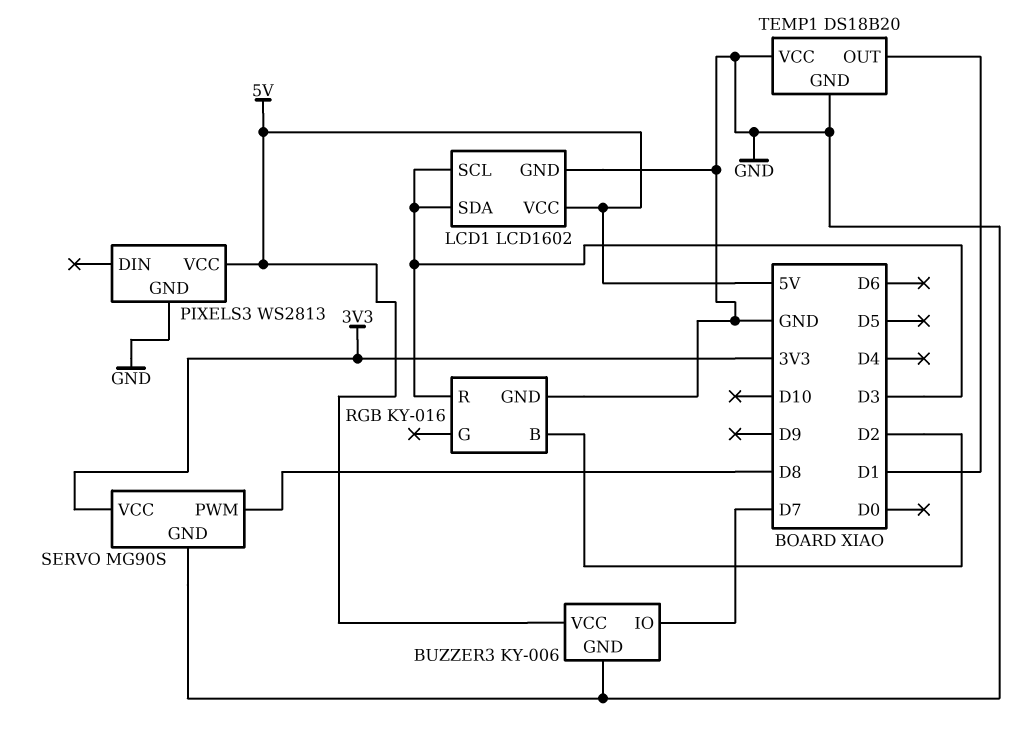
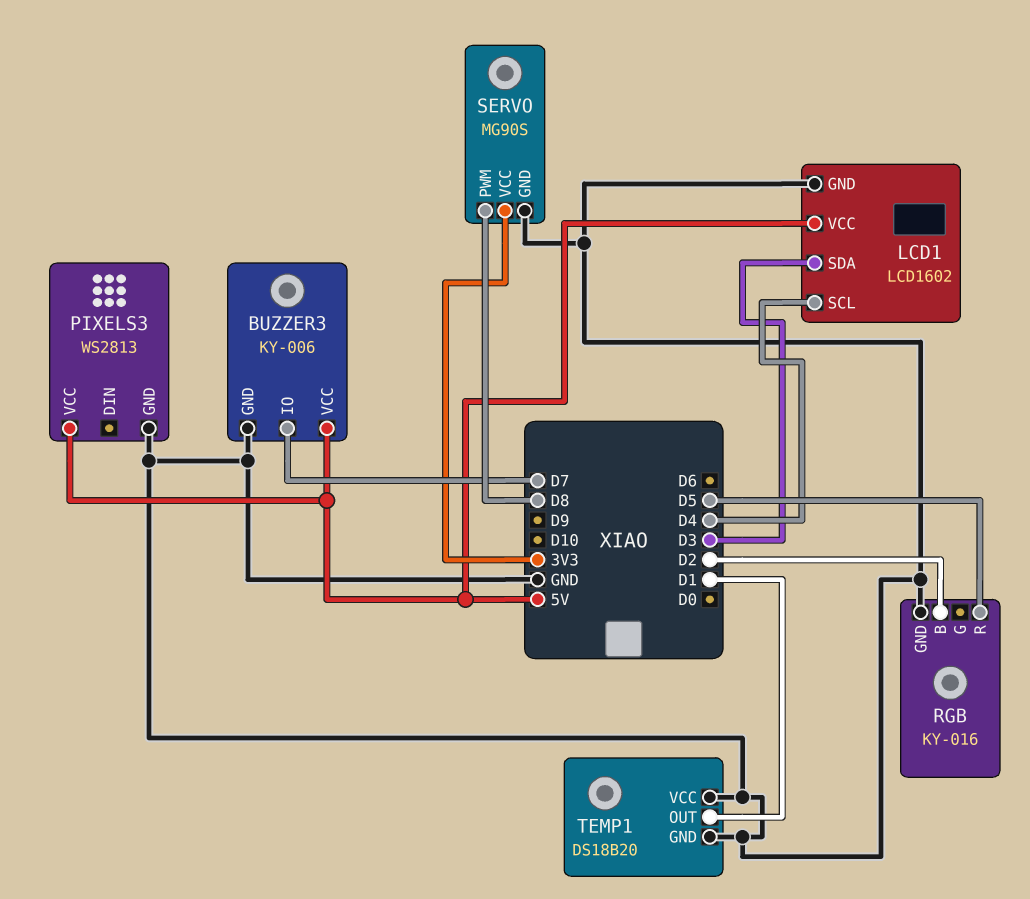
LCD1 pin SCL: D3 -> D4
RGB pin R: D3 -> D5

